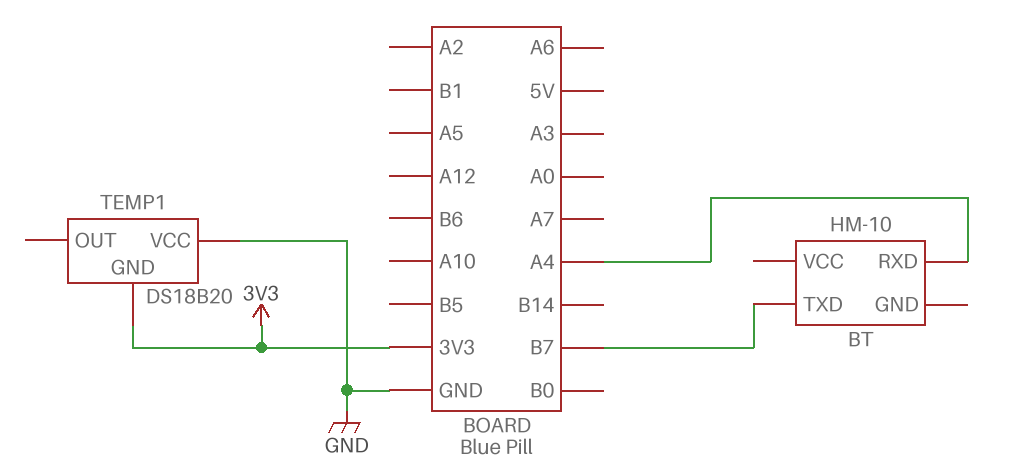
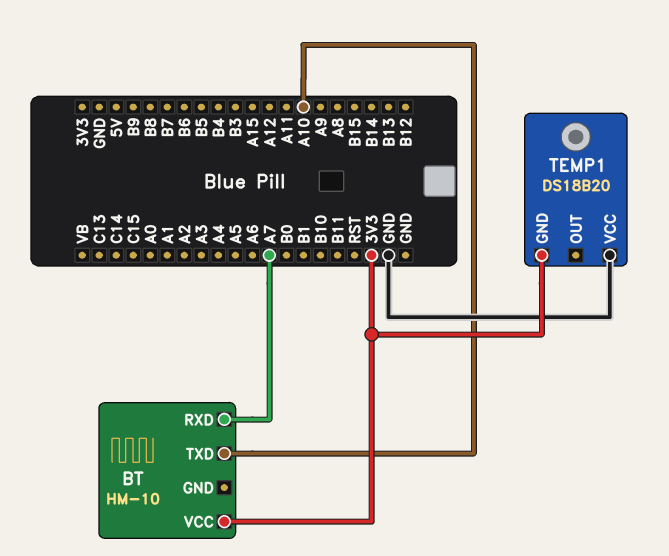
BT pin RXD: A4 -> A7
BT pin TXD: B7 -> A10
BT pin VCC: none -> 3V3

